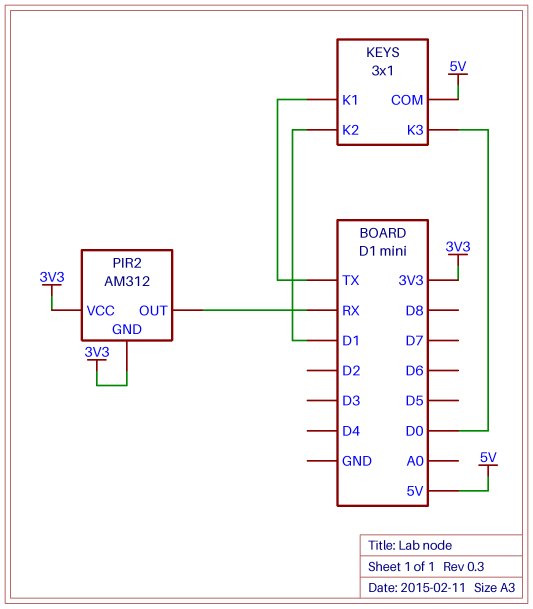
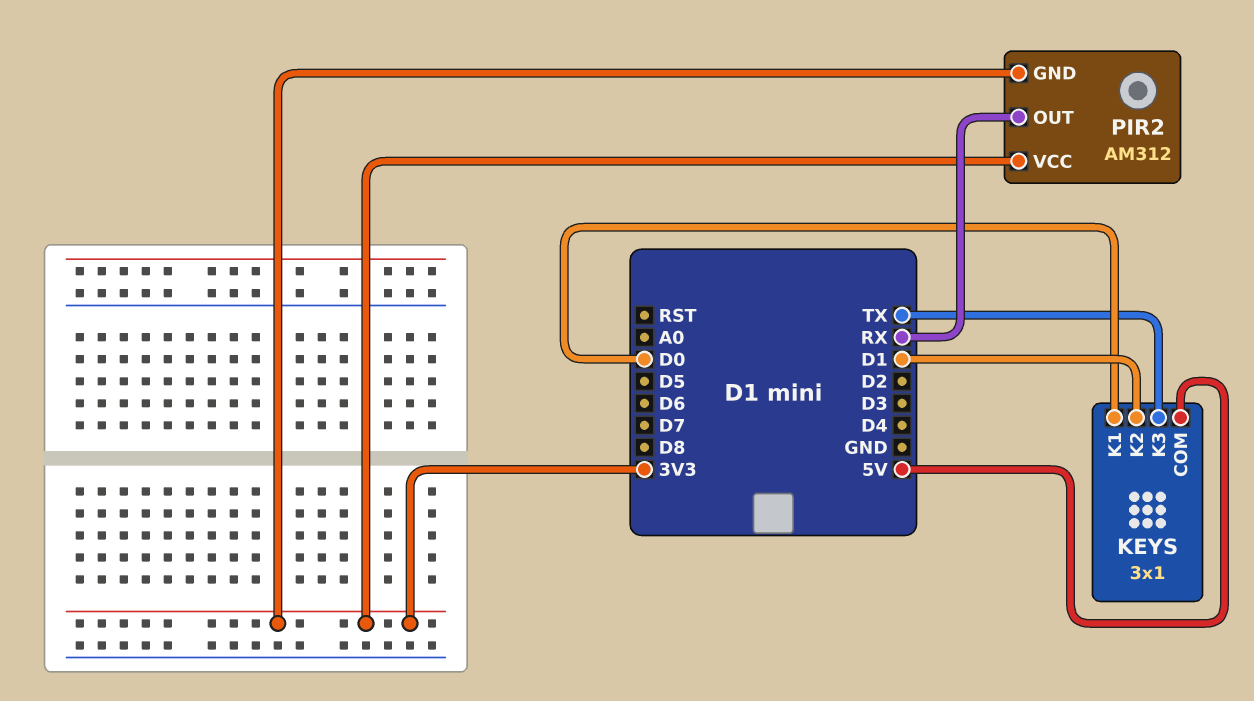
KEYS pin K1: TX -> D0
KEYS pin K3: D0 -> TX

